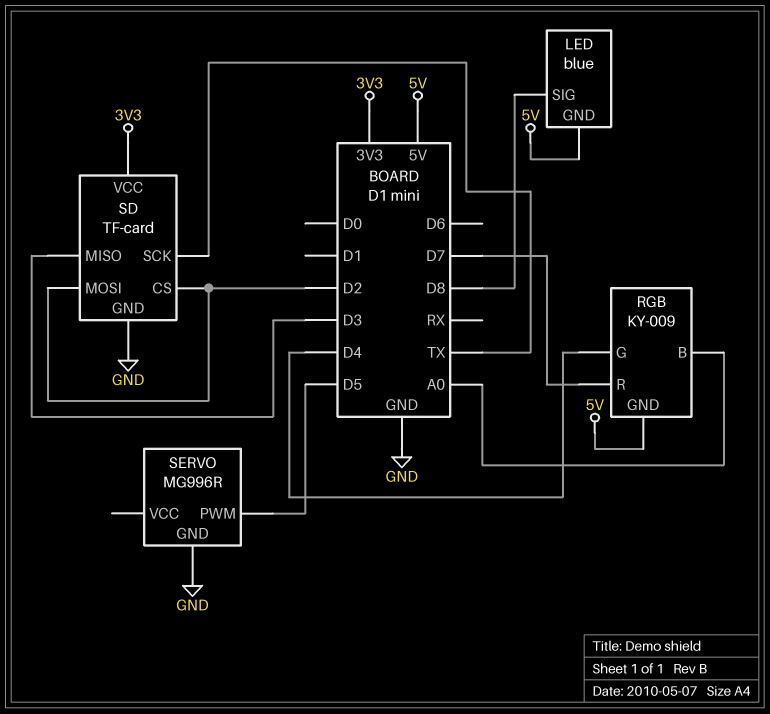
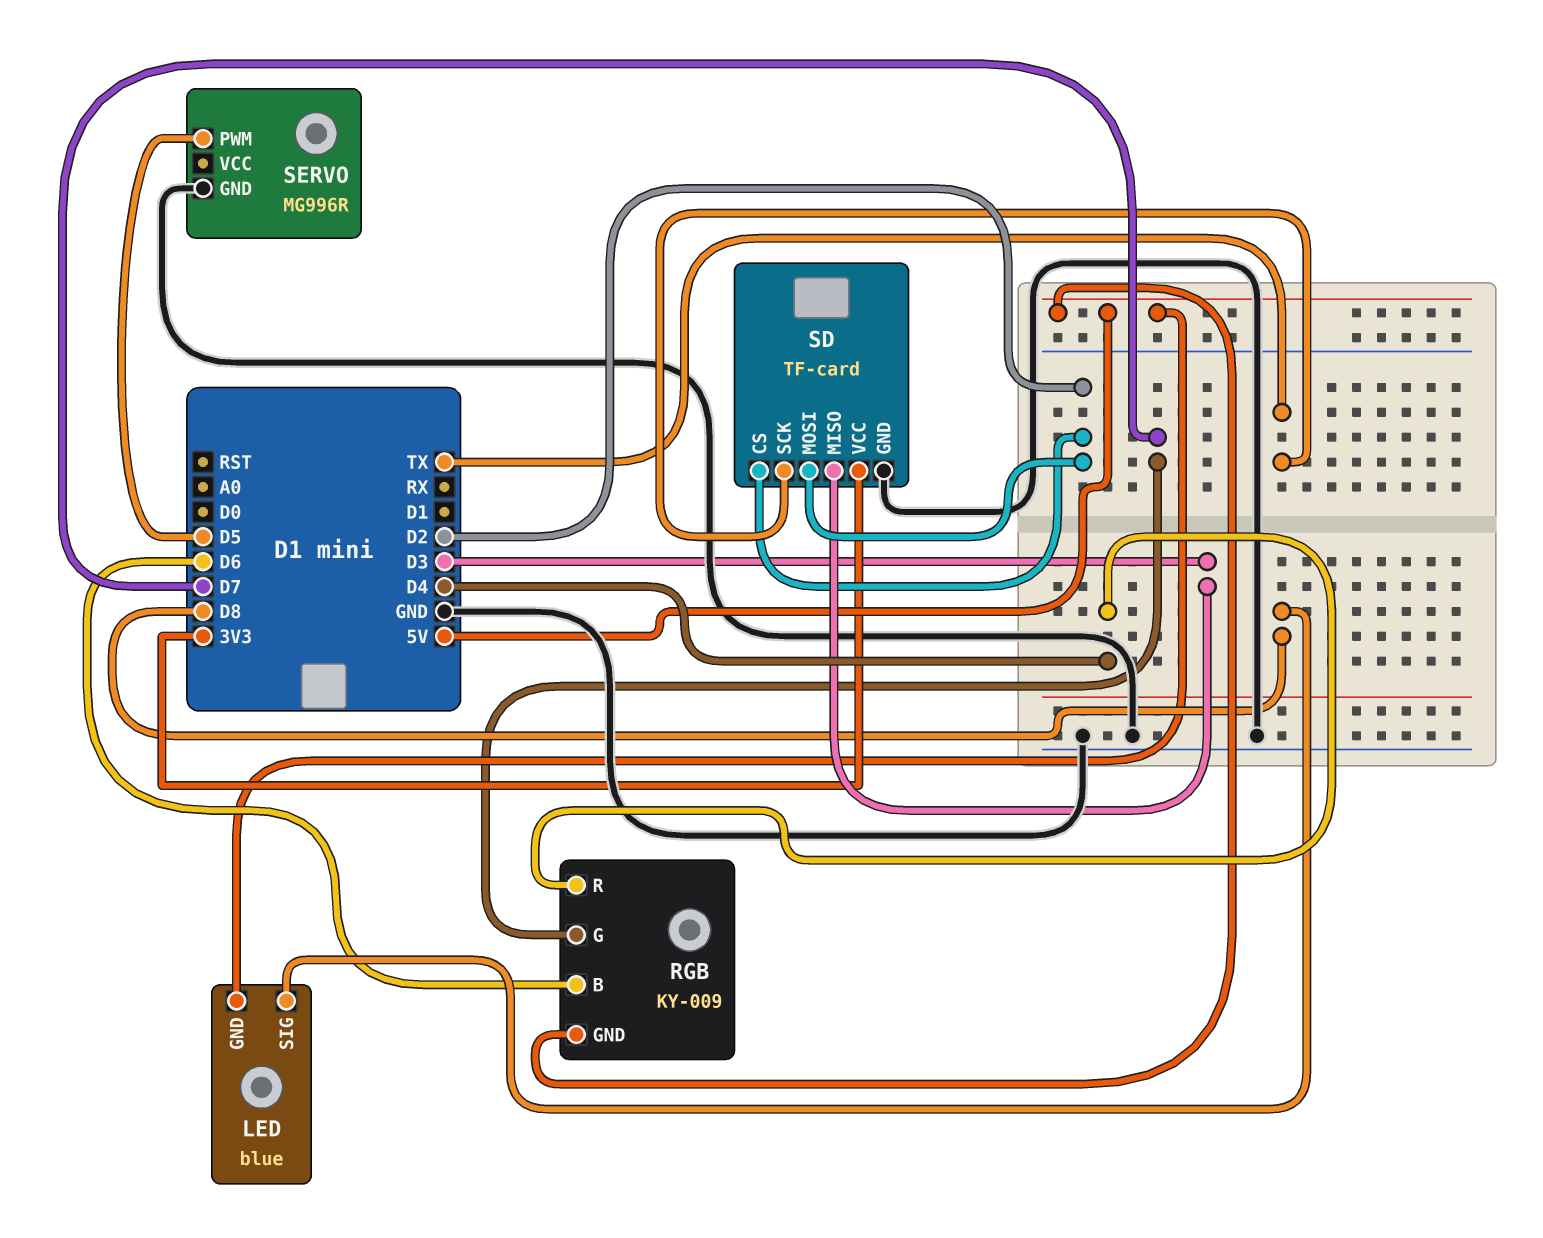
RGB pin B: A0 -> D6
RGB pin G: D4 -> D7
RGB pin R: D7 -> D4

